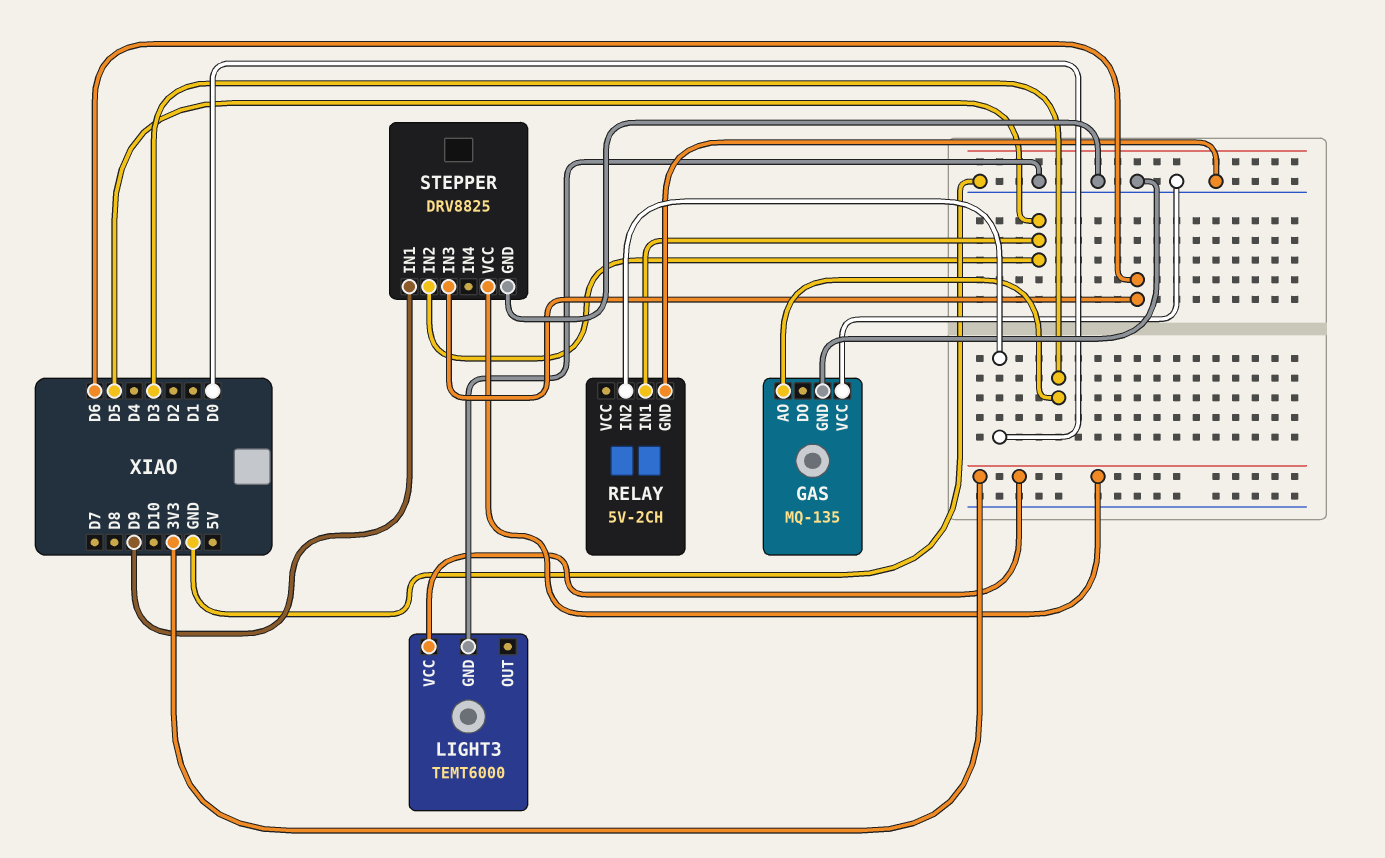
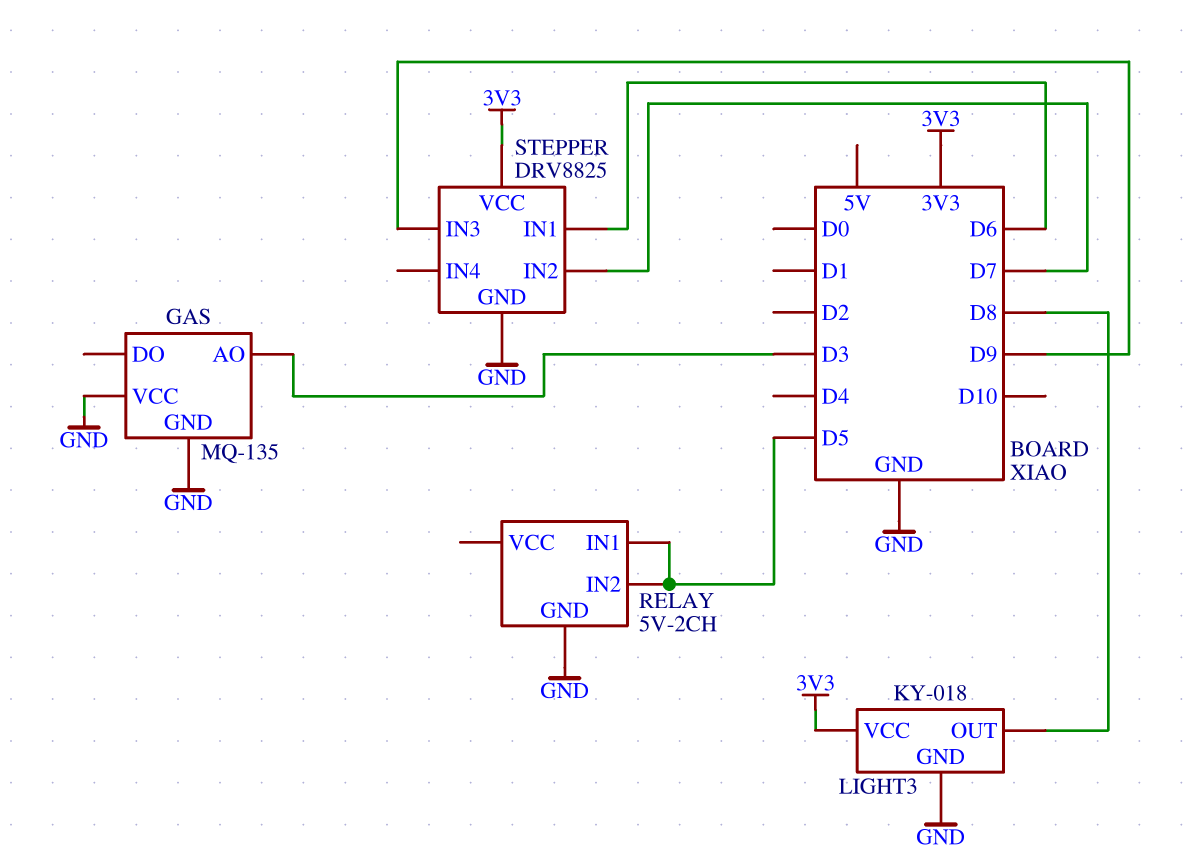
LIGHT3: TEMT6000 -> KY-018
LIGHT3 pin OUT: none -> D8
RELAY pin IN2: D0 -> D5
STEPPER pin IN1: D9 -> D6
STEPPER pin IN2: D5 -> D7
STEPPER pin IN3: D6 -> D9

